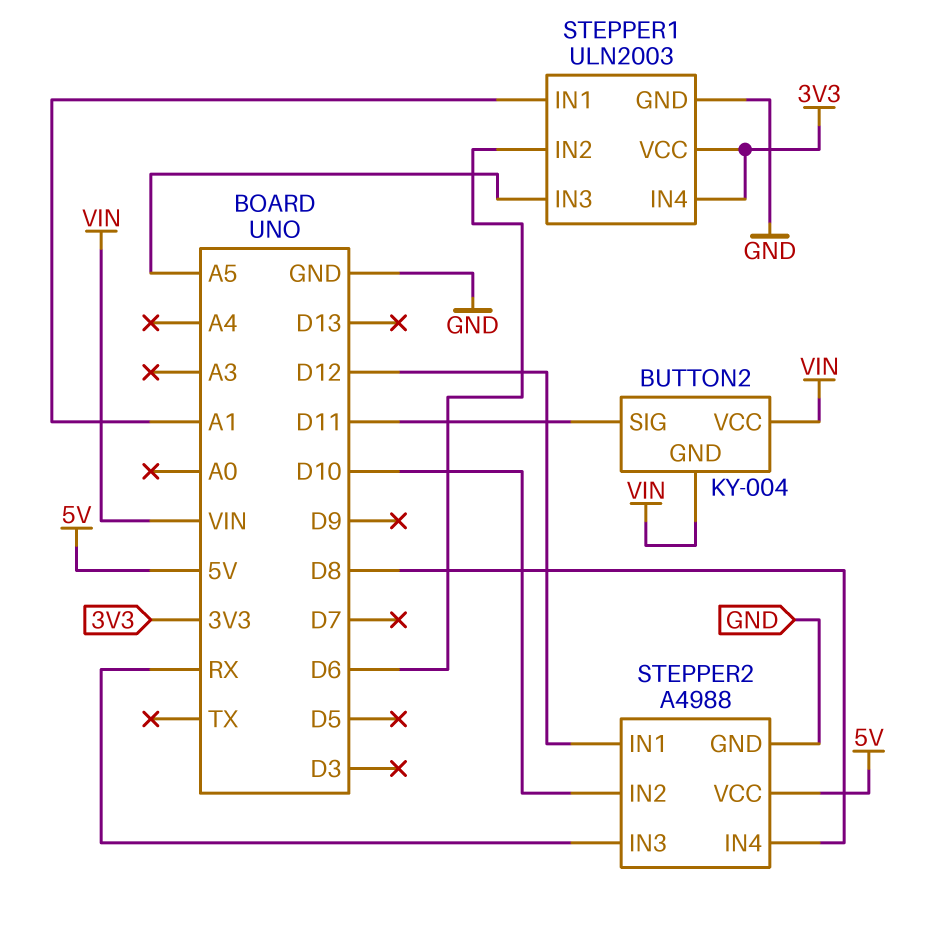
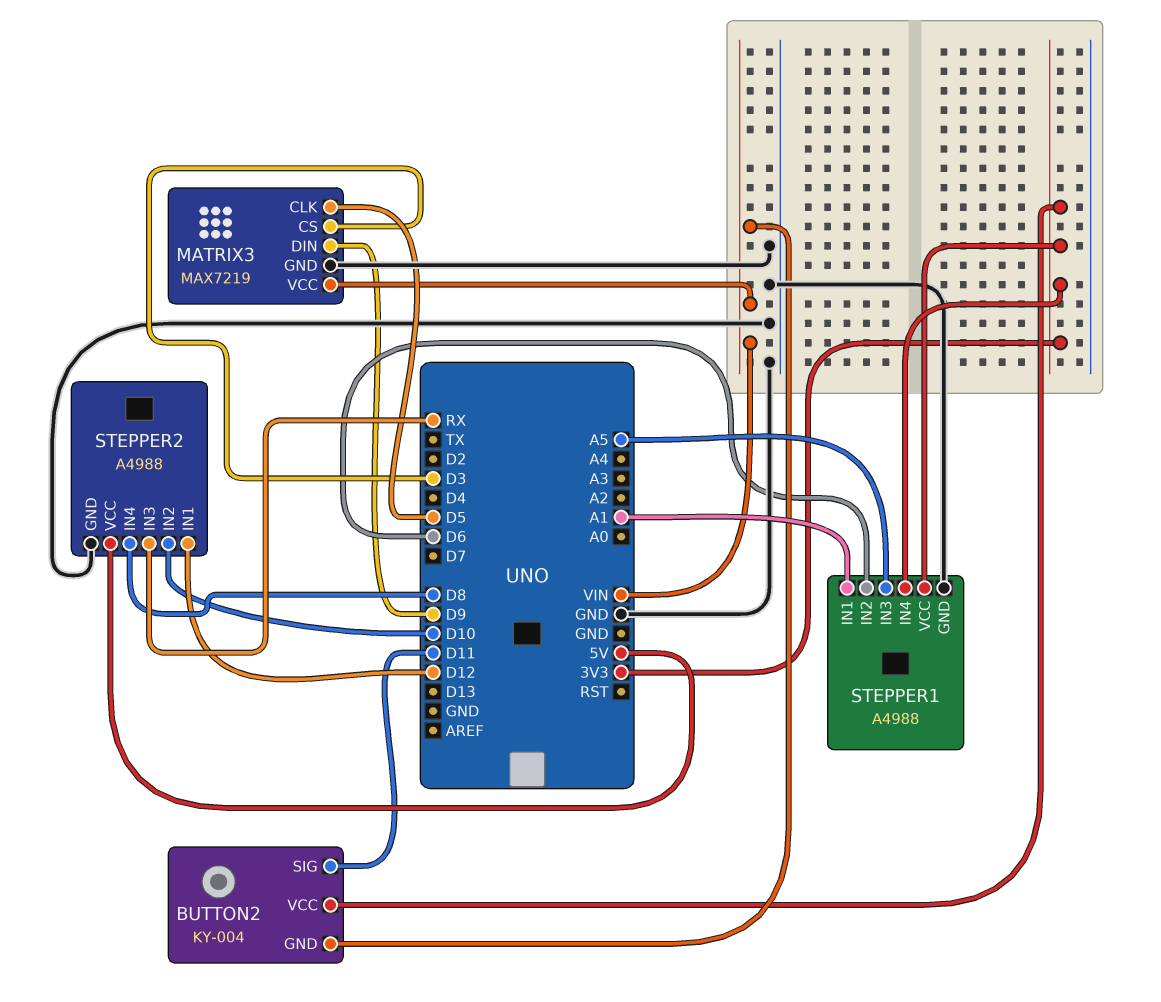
BUTTON2 pin VCC: VIN -> 3V3
MATRIX3: none -> MAX7219
MATRIX3 pin CLK: none -> D5
MATRIX3 pin CS: none -> D3
MATRIX3 pin DIN: none -> D9
MATRIX3 pin GND: none -> GND
MATRIX3 pin VCC: none -> VIN
STEPPER1: ULN2003 -> A4988

